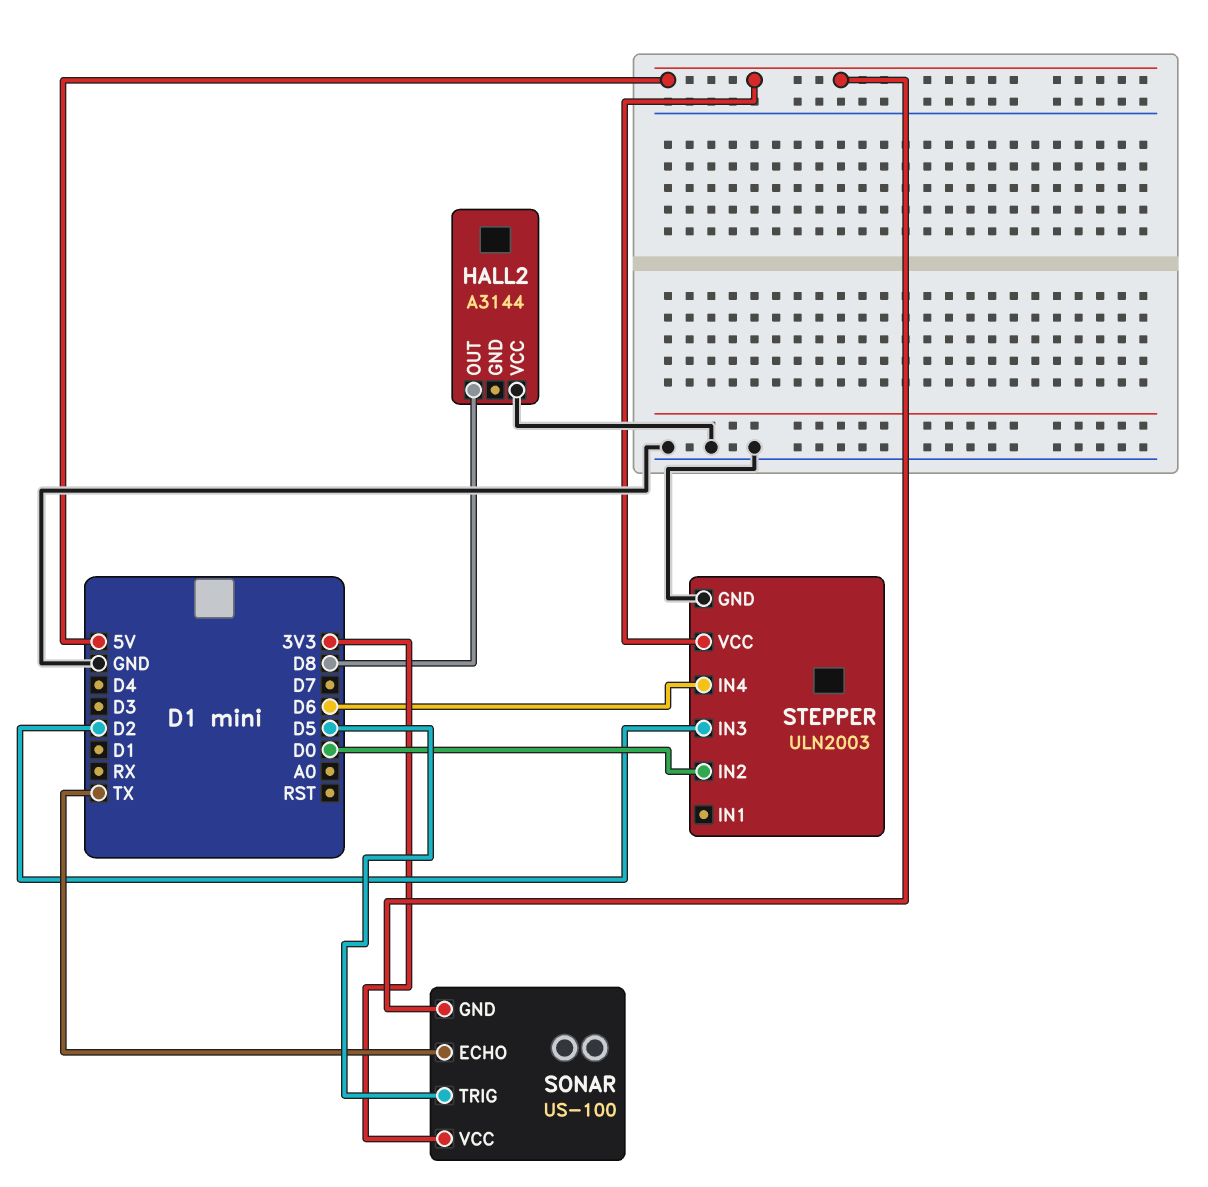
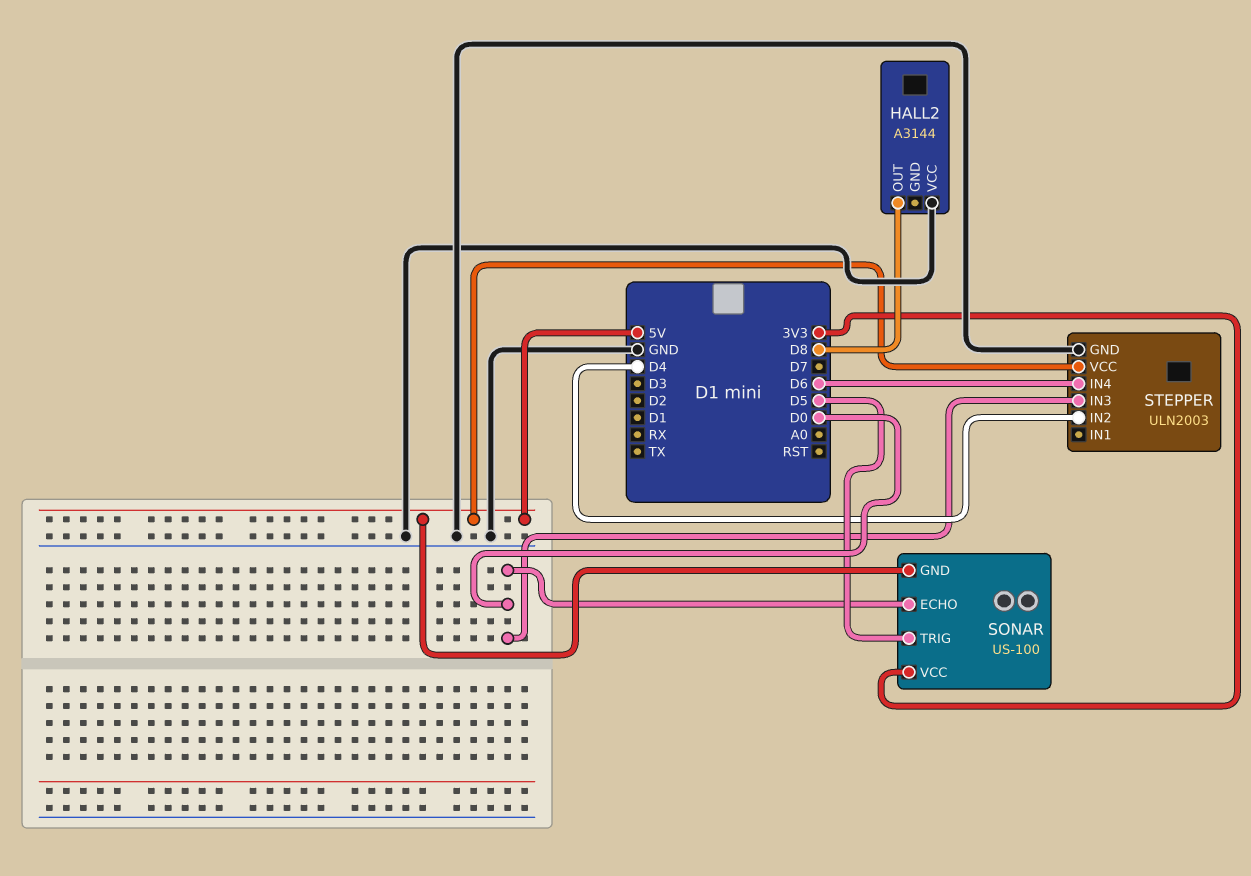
SONAR pin ECHO: TX -> D0
STEPPER pin IN2: D0 -> D4
STEPPER pin IN3: D2 -> D0

